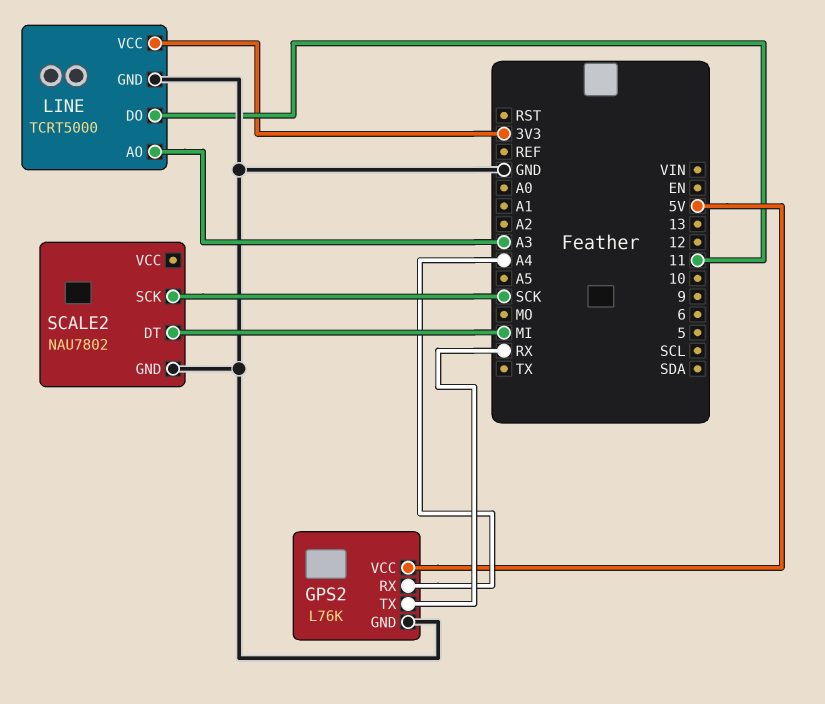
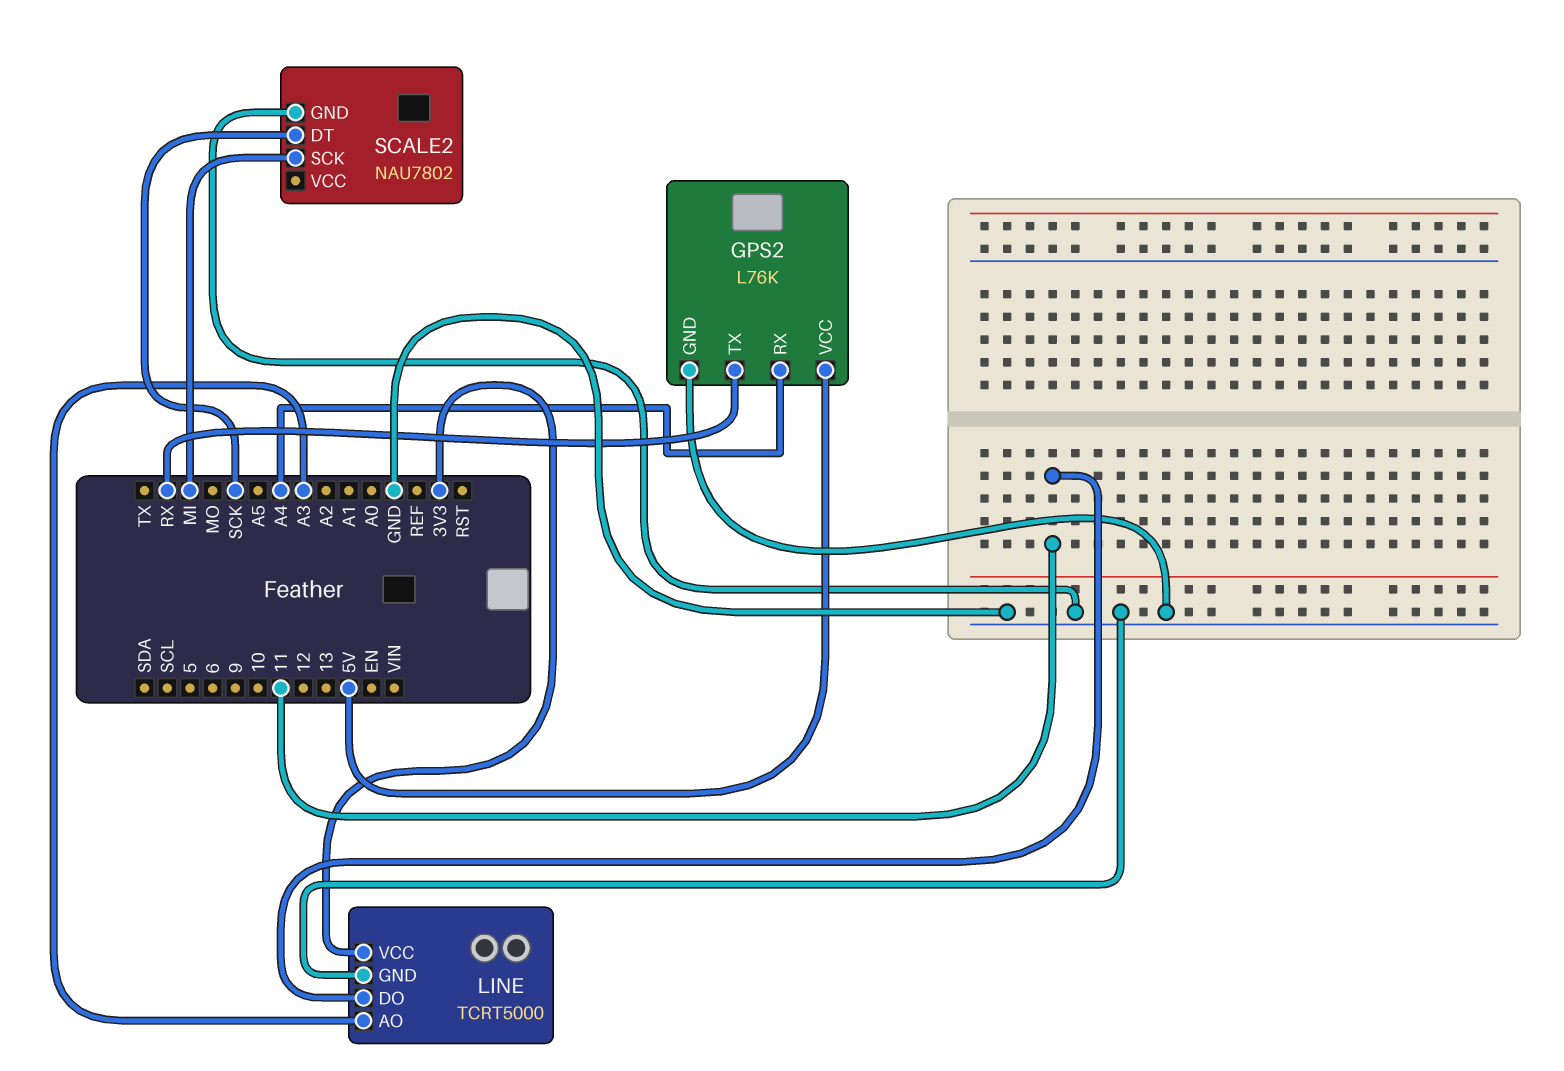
SCALE2 pin DT: MI -> SCK
SCALE2 pin SCK: SCK -> MI

